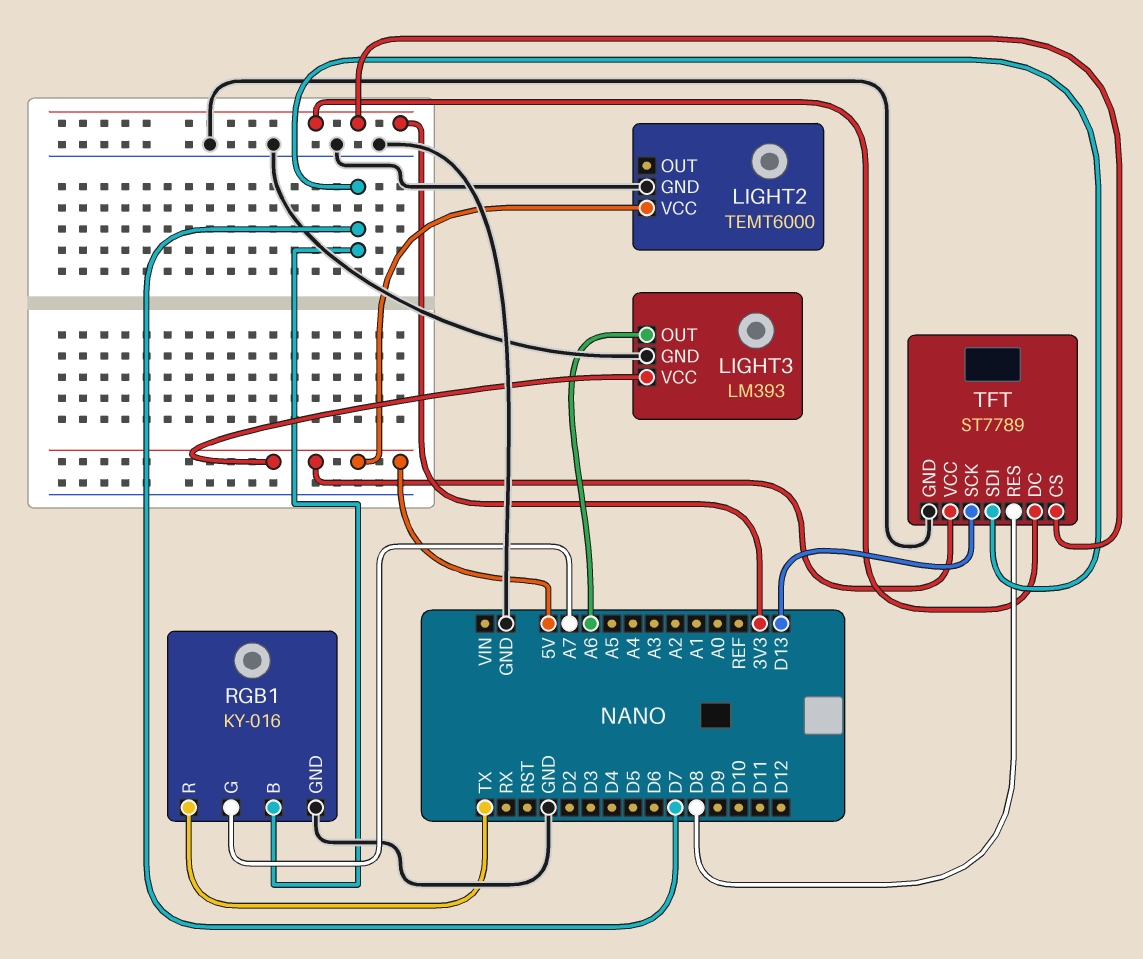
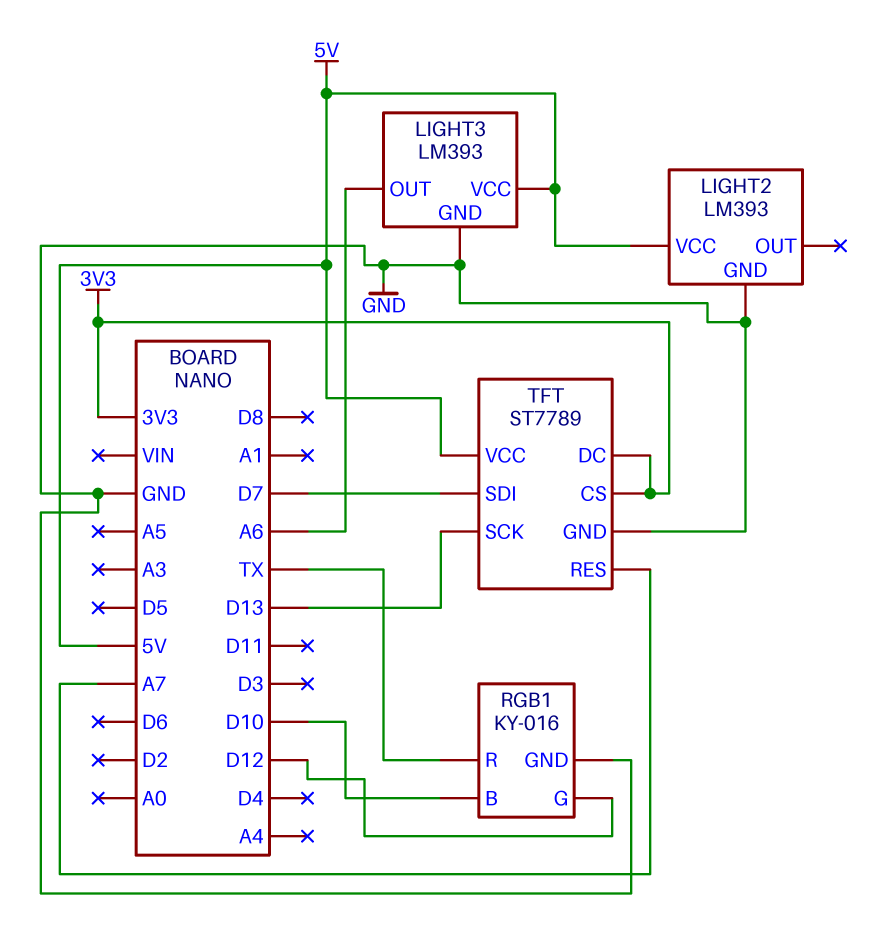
LIGHT2: TEMT6000 -> LM393
RGB1 pin B: D7 -> D10
RGB1 pin G: A7 -> D12
TFT pin RES: D8 -> A7

